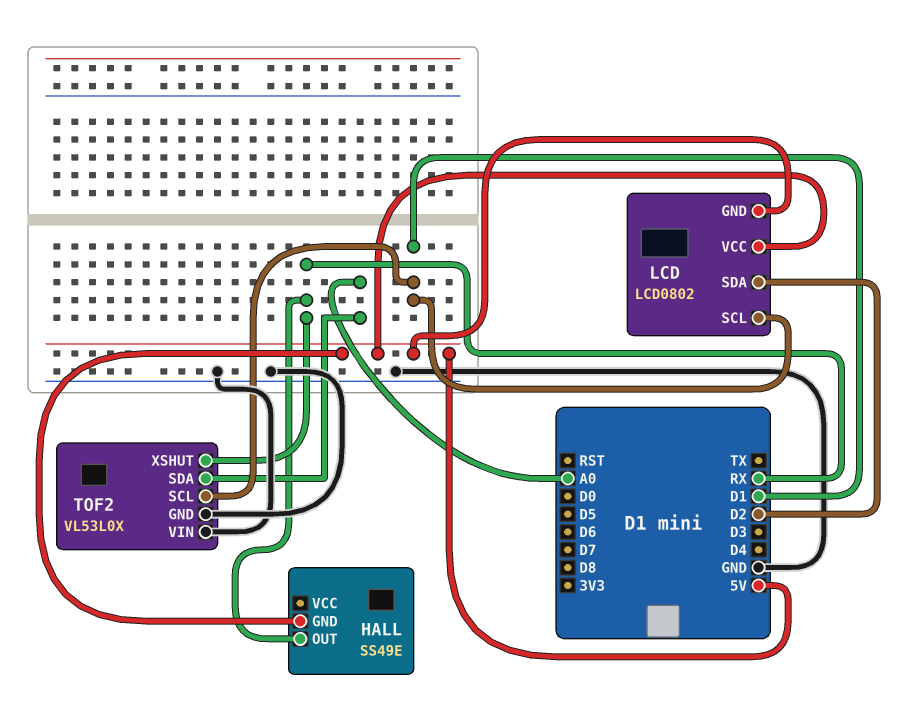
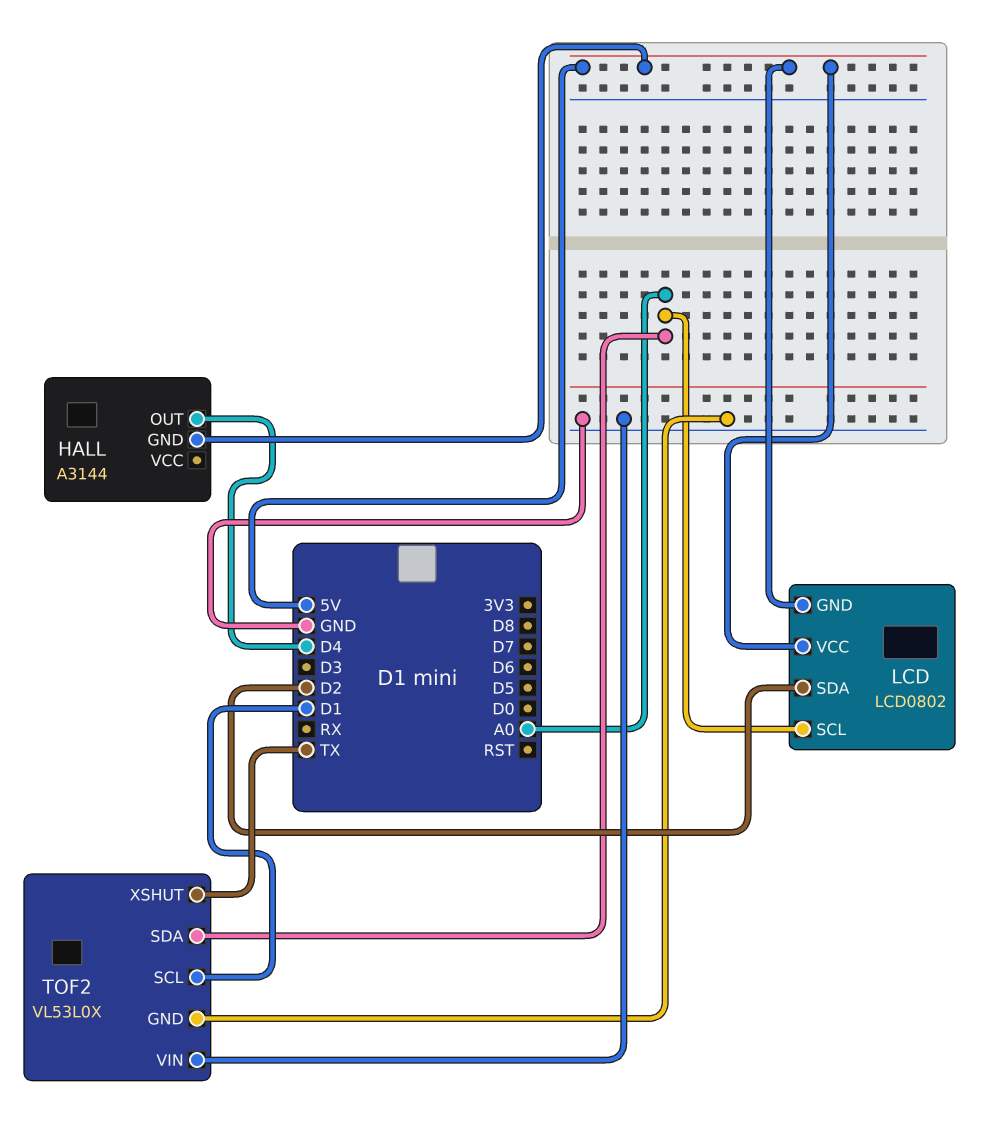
HALL: SS49E -> A3144
HALL pin OUT: RX -> D4
LCD pin SCL: D1 -> A0
TOF2 pin XSHUT: RX -> TX

